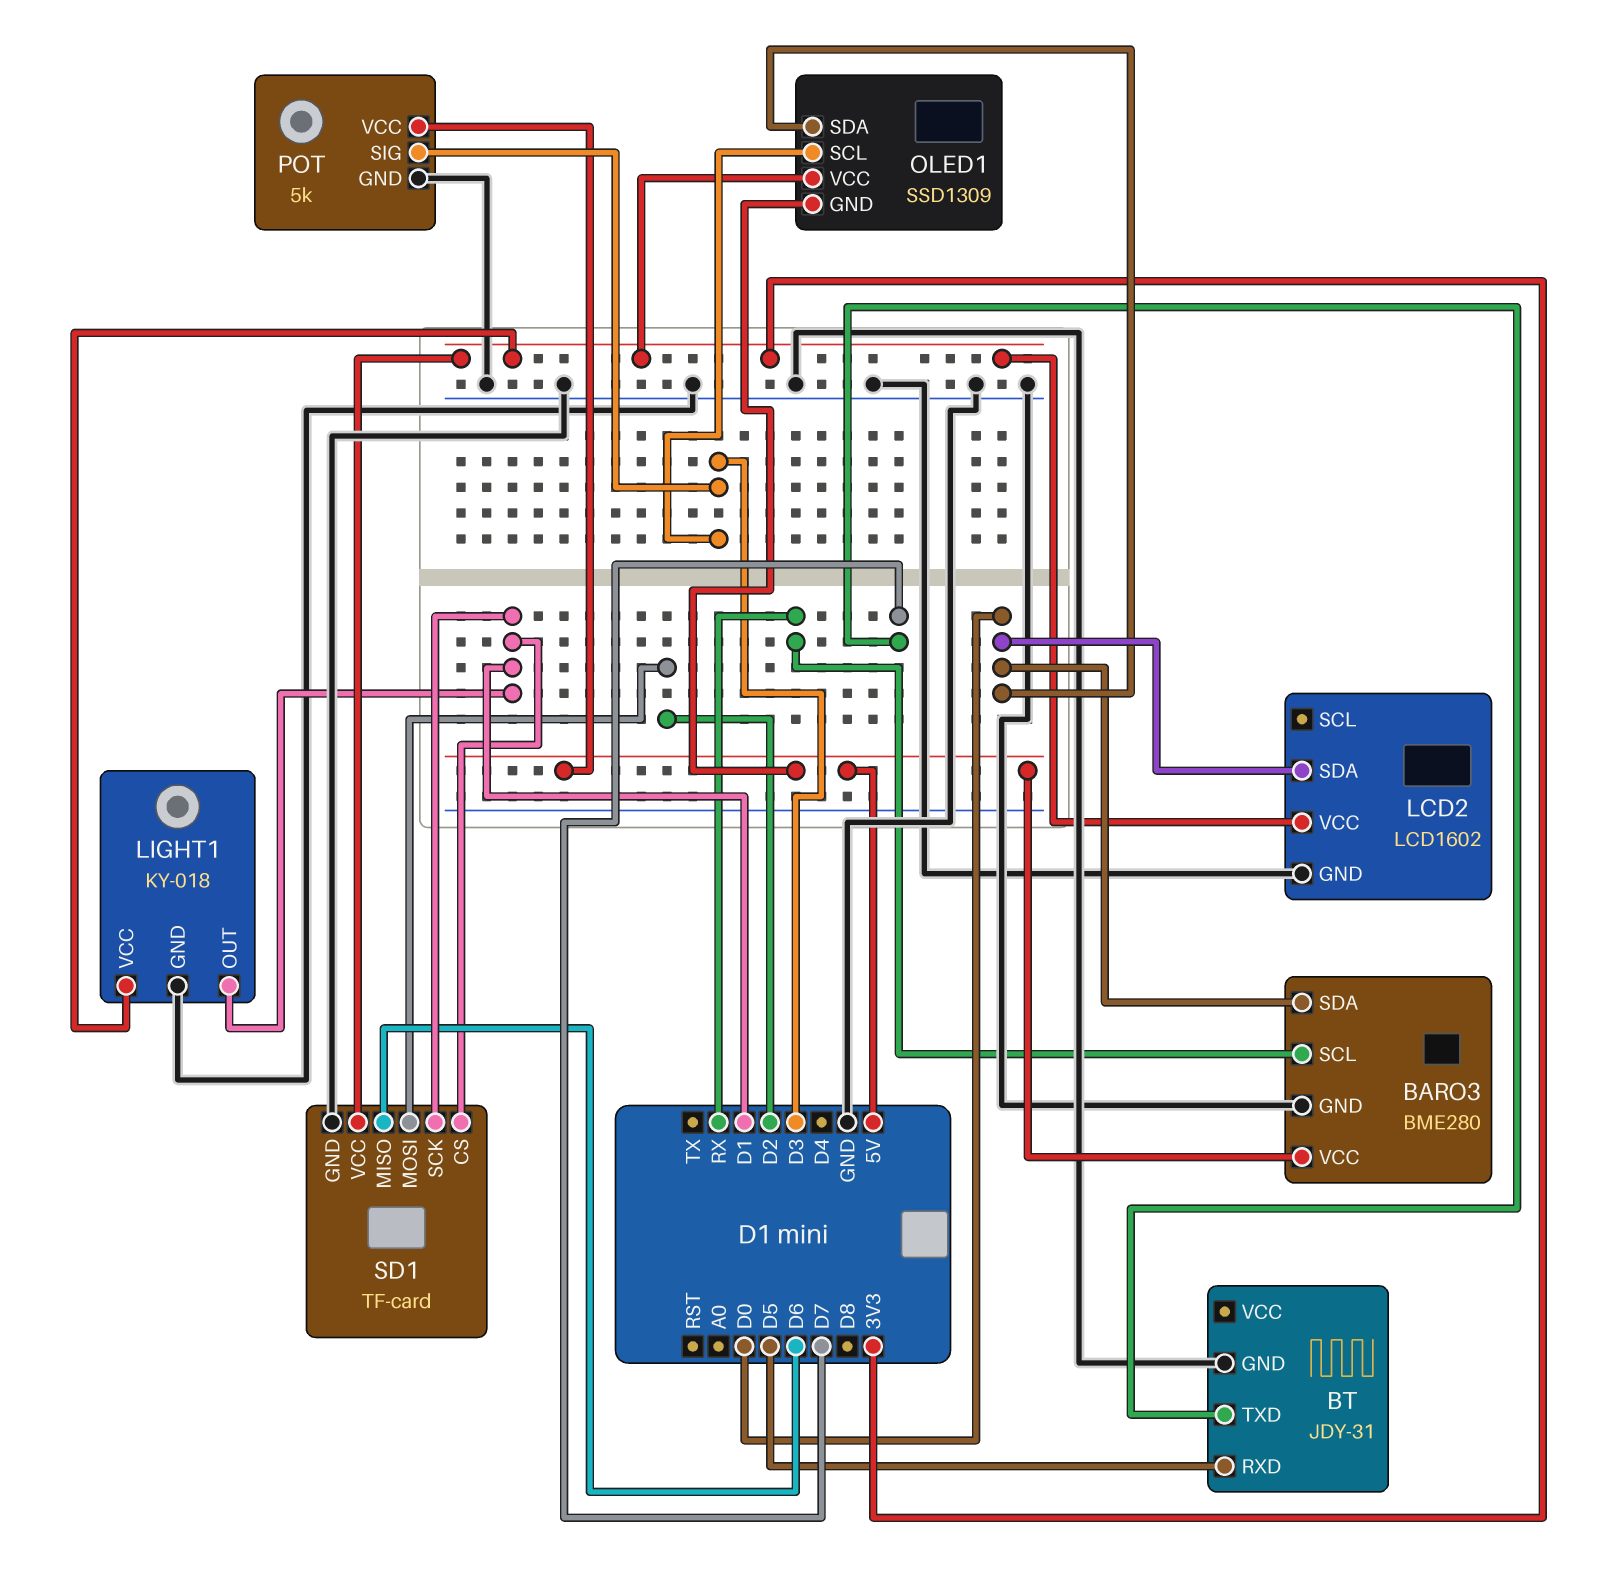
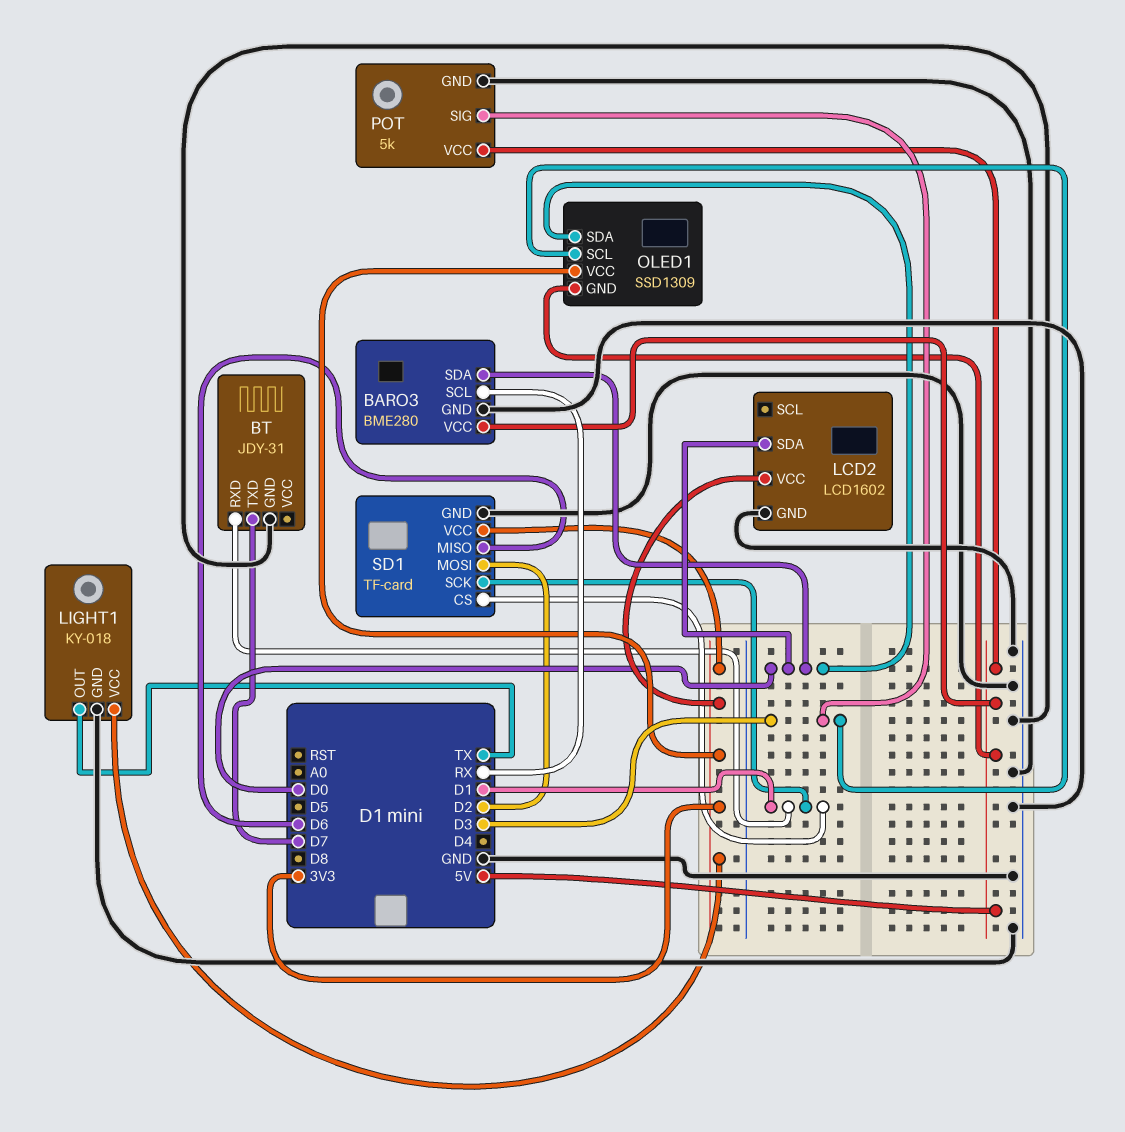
BT pin RXD: D5 -> D1
LIGHT1 pin OUT: D1 -> TX

